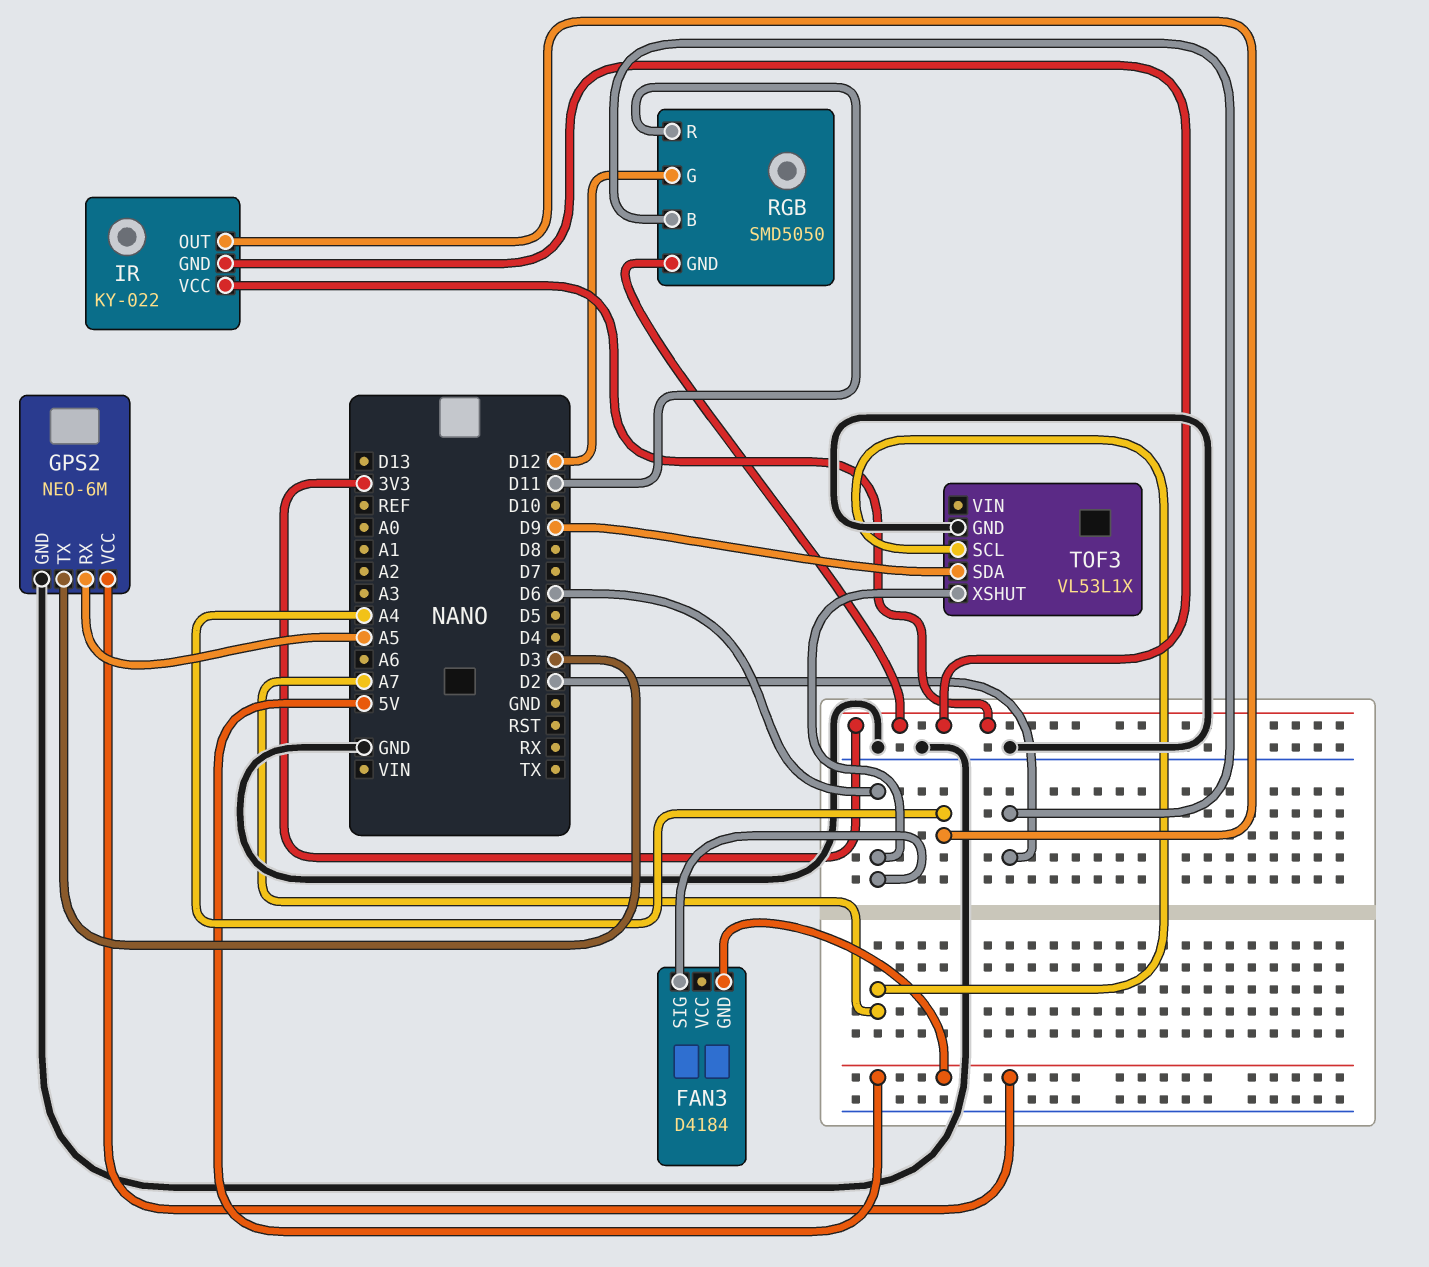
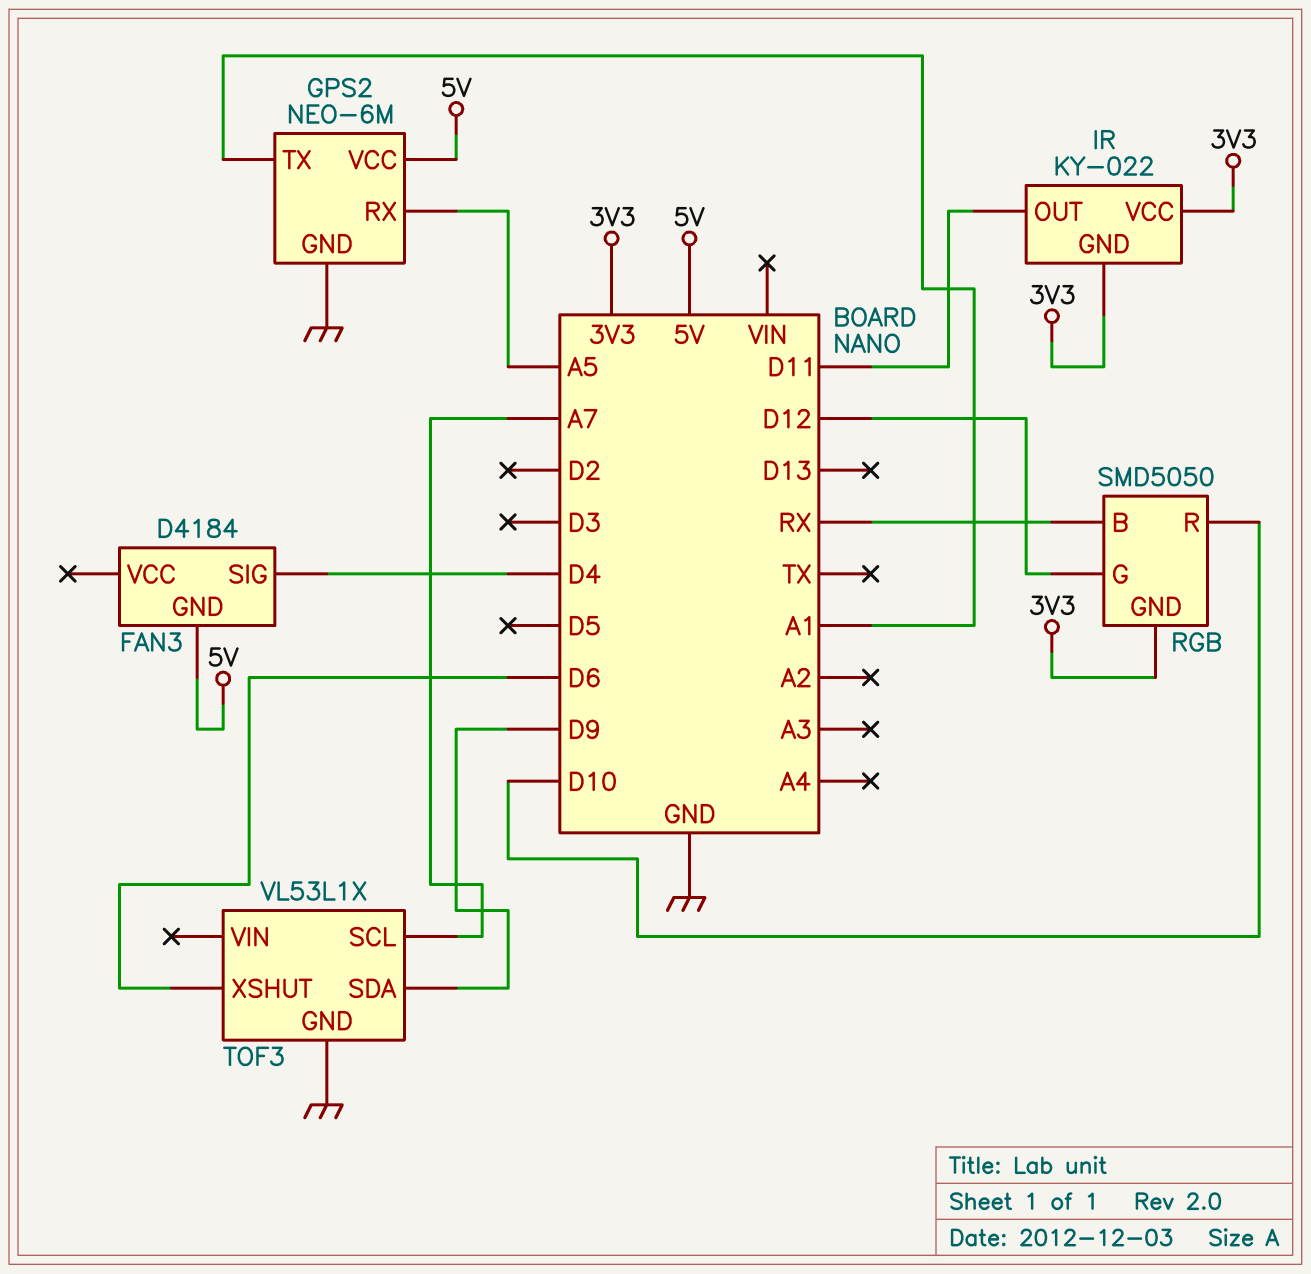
FAN3 pin SIG: D6 -> D4
GPS2 pin TX: D3 -> A1
IR pin OUT: A4 -> D11
RGB pin B: D2 -> RX
RGB pin R: D11 -> D10

